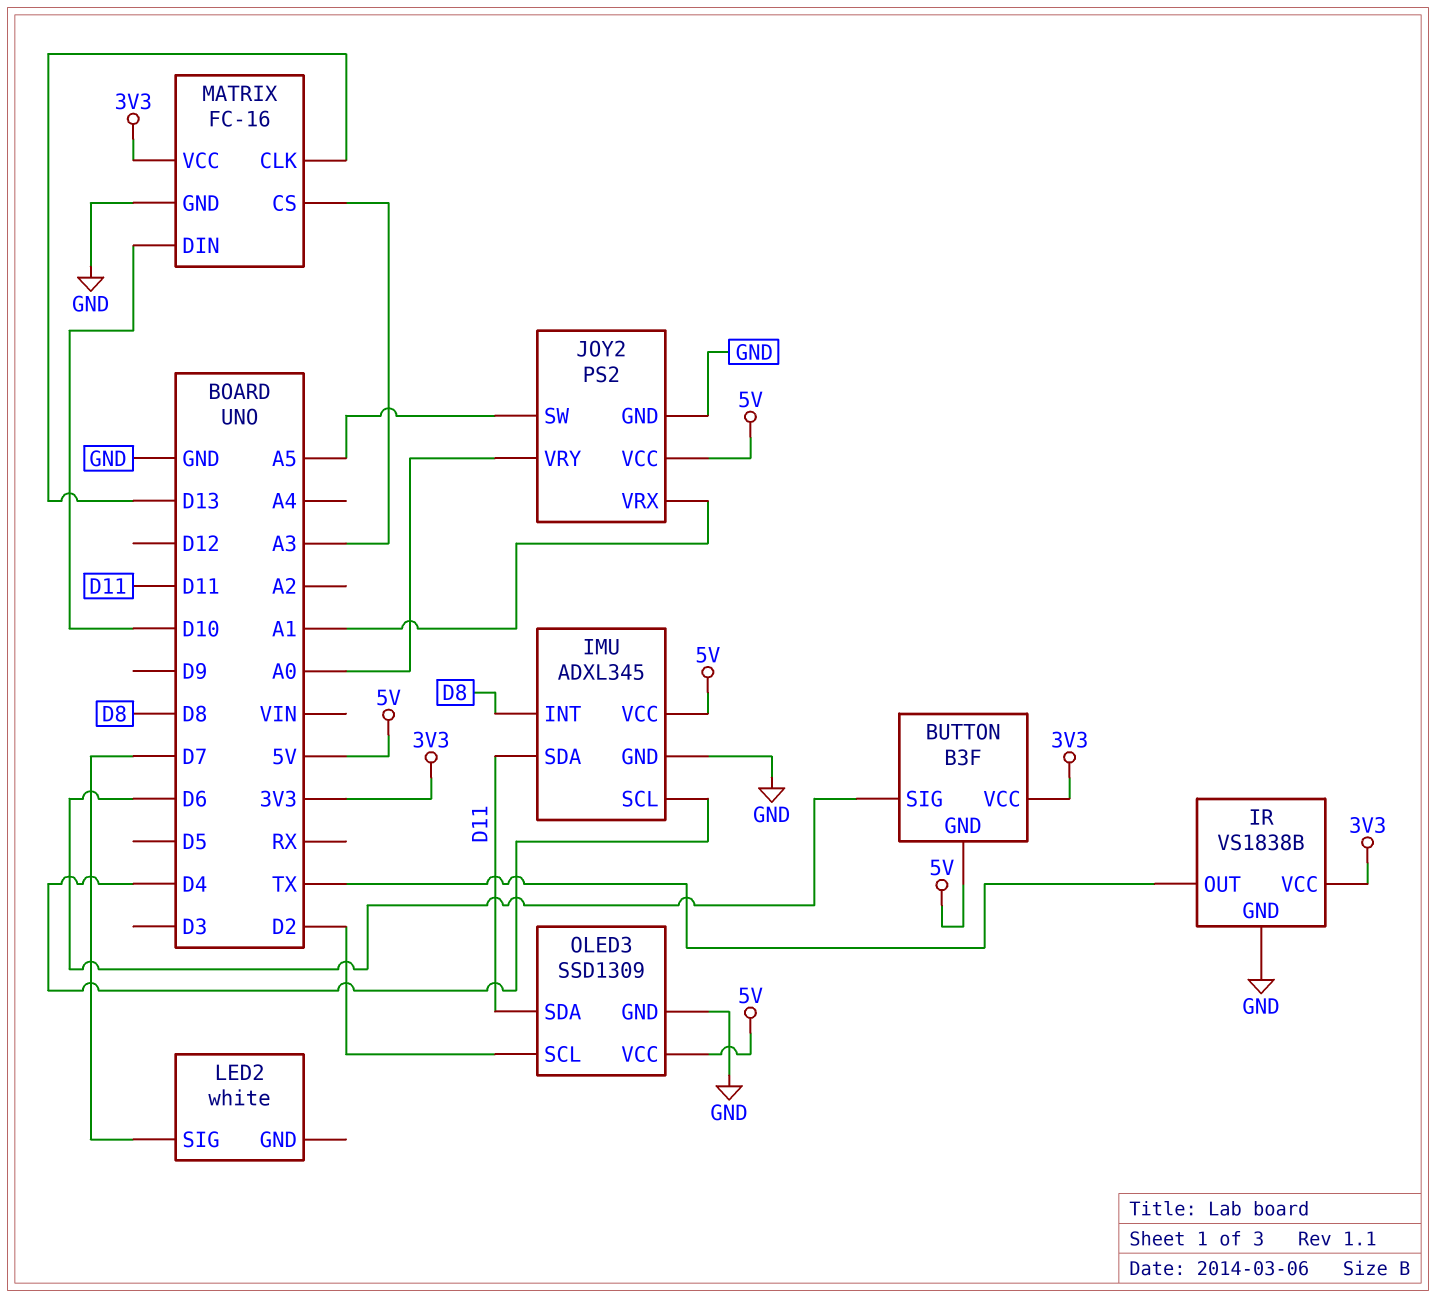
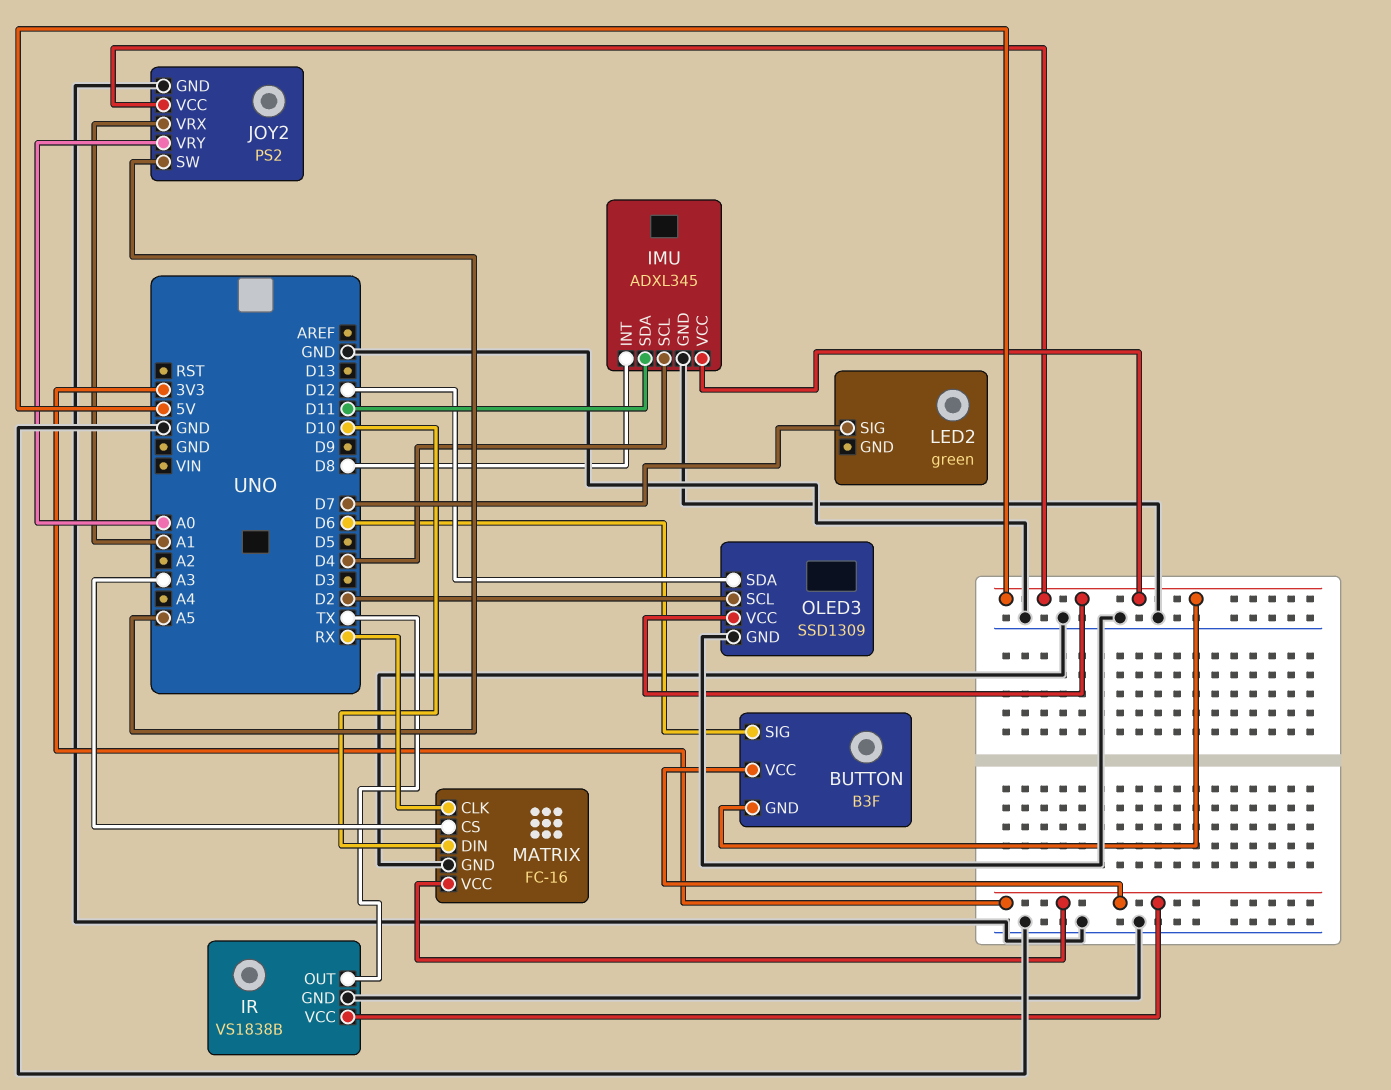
LED2: white -> green
MATRIX pin CLK: D13 -> RX
OLED3 pin SDA: D11 -> D12

